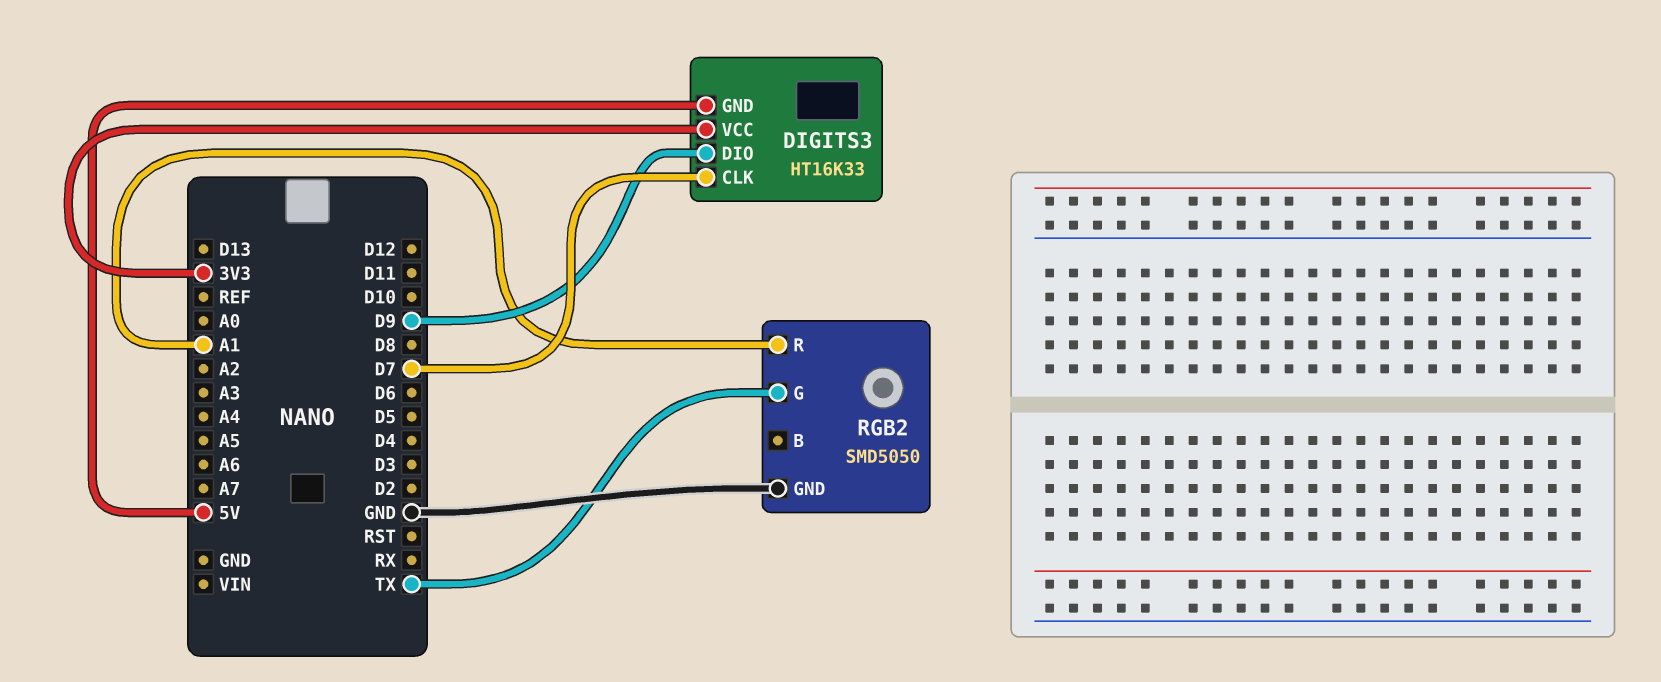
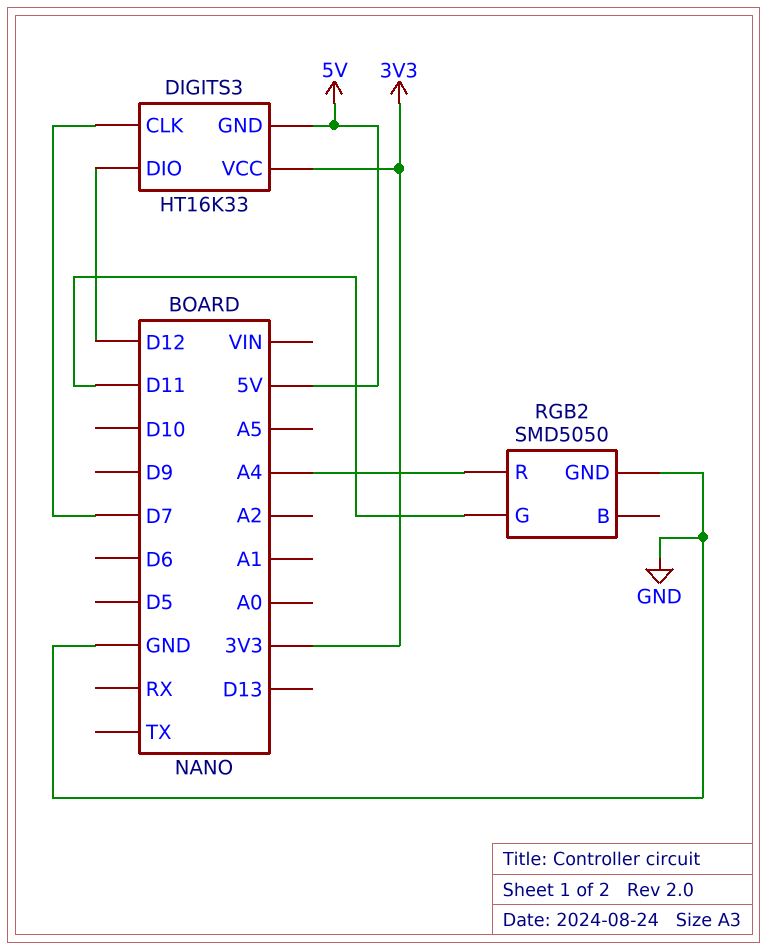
DIGITS3 pin DIO: D9 -> D12
RGB2 pin G: TX -> D11
RGB2 pin R: A1 -> A4

